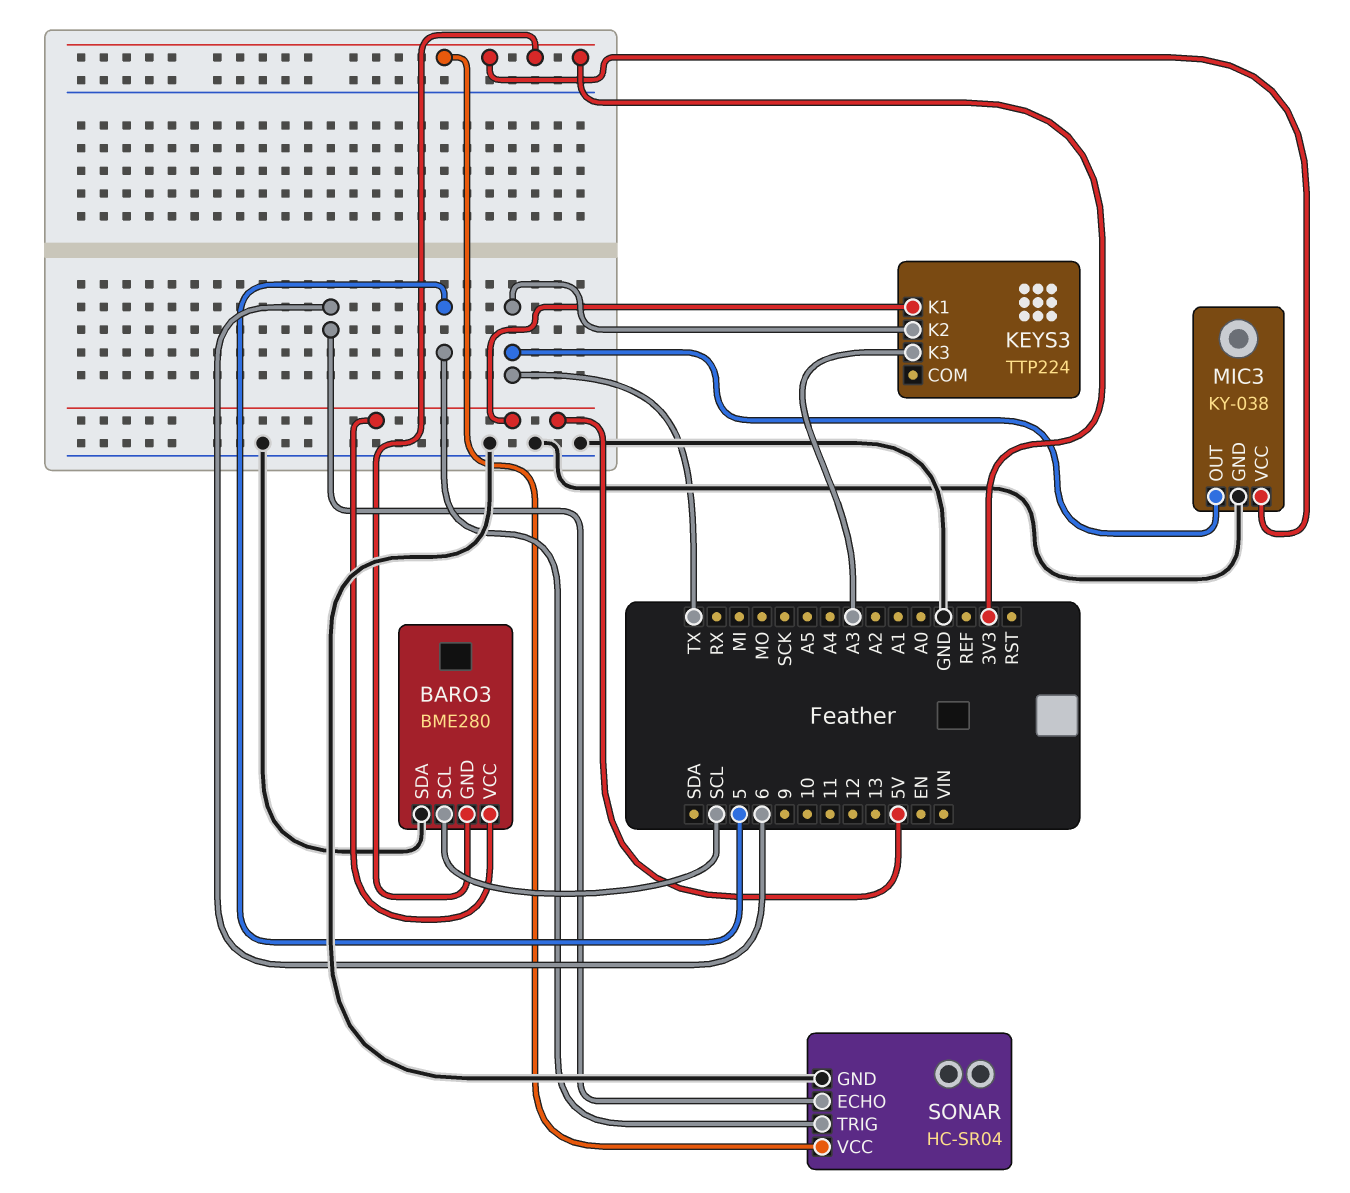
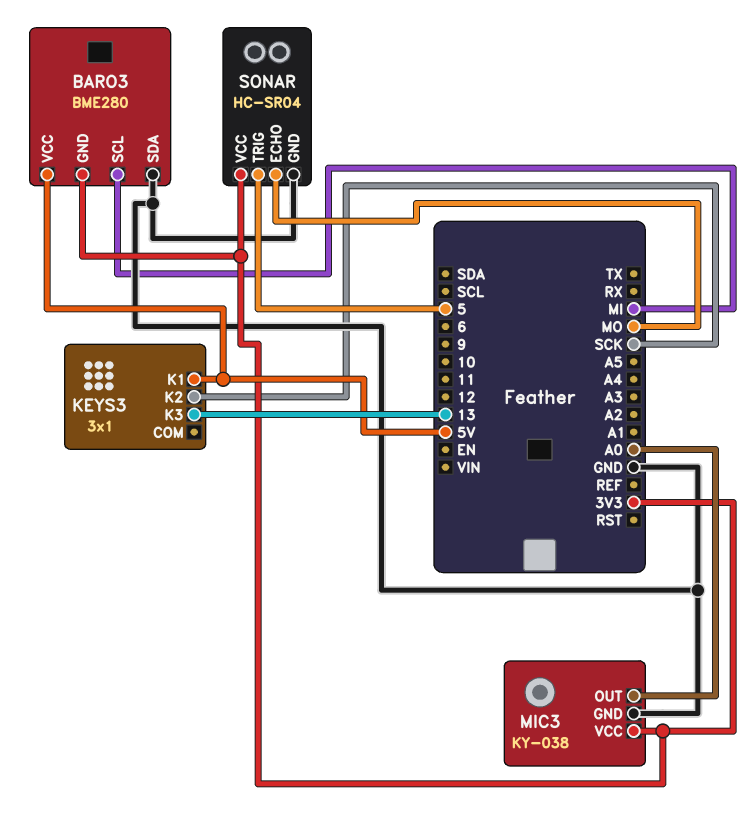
BARO3 pin SCL: SCL -> MI
KEYS3: TTP224 -> 3x1
KEYS3 pin K2: TX -> SCK
KEYS3 pin K3: A3 -> 13
MIC3 pin OUT: TX -> A0
SONAR pin ECHO: 6 -> MO

